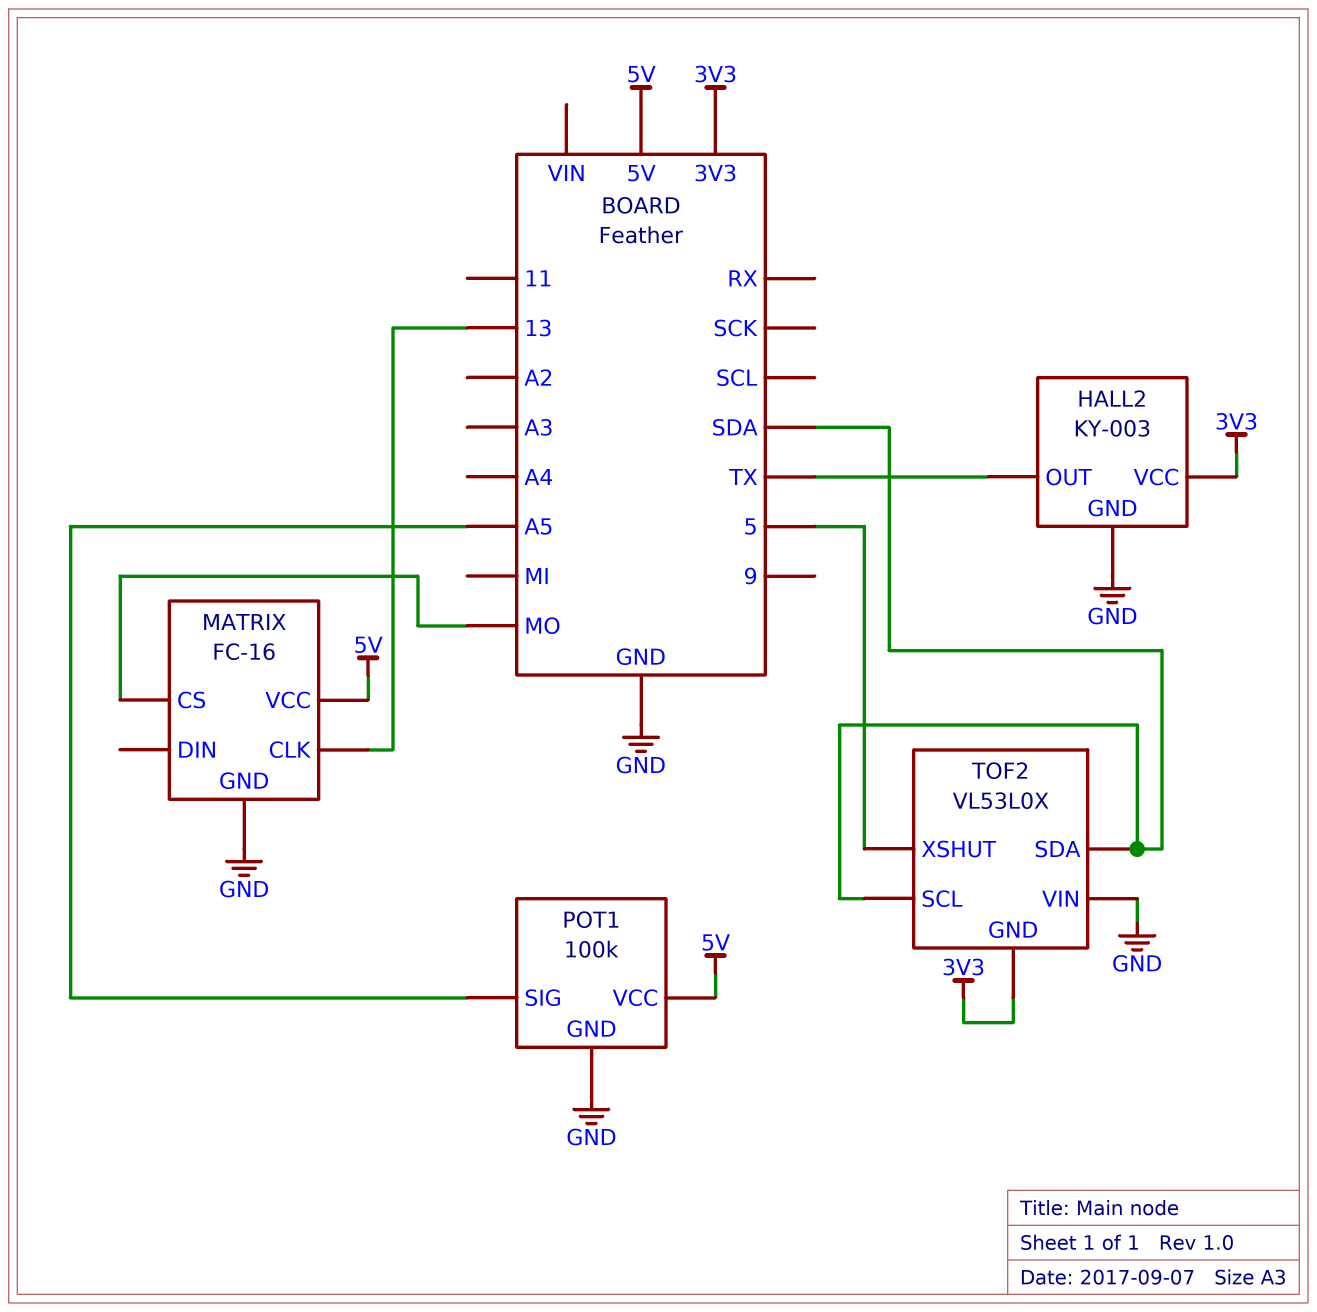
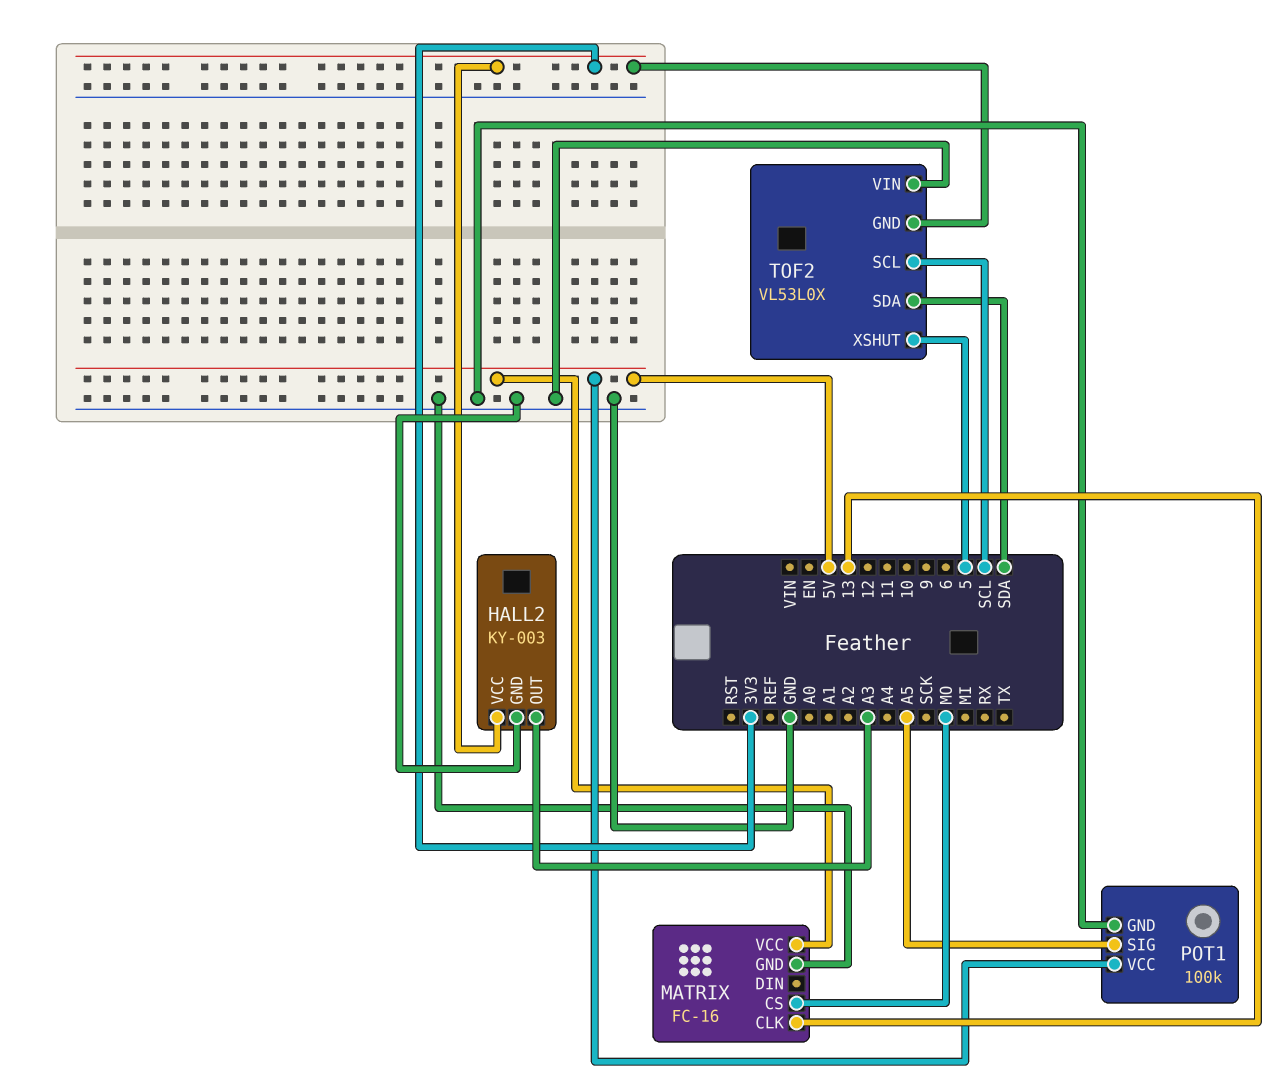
HALL2 pin OUT: TX -> A3
TOF2 pin SCL: SDA -> SCL

